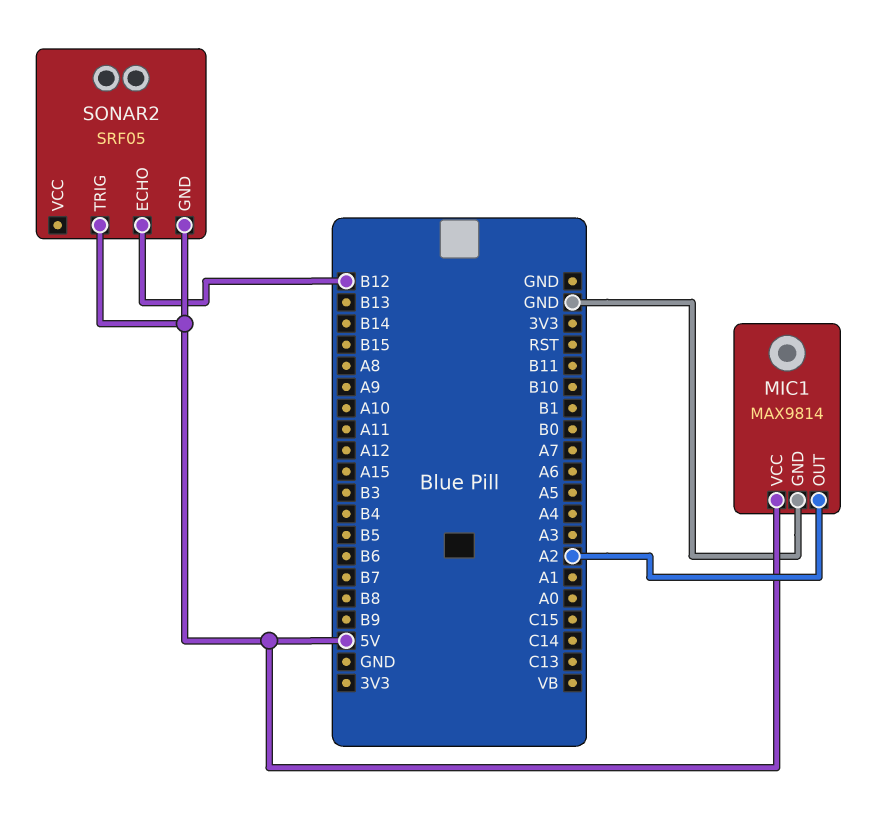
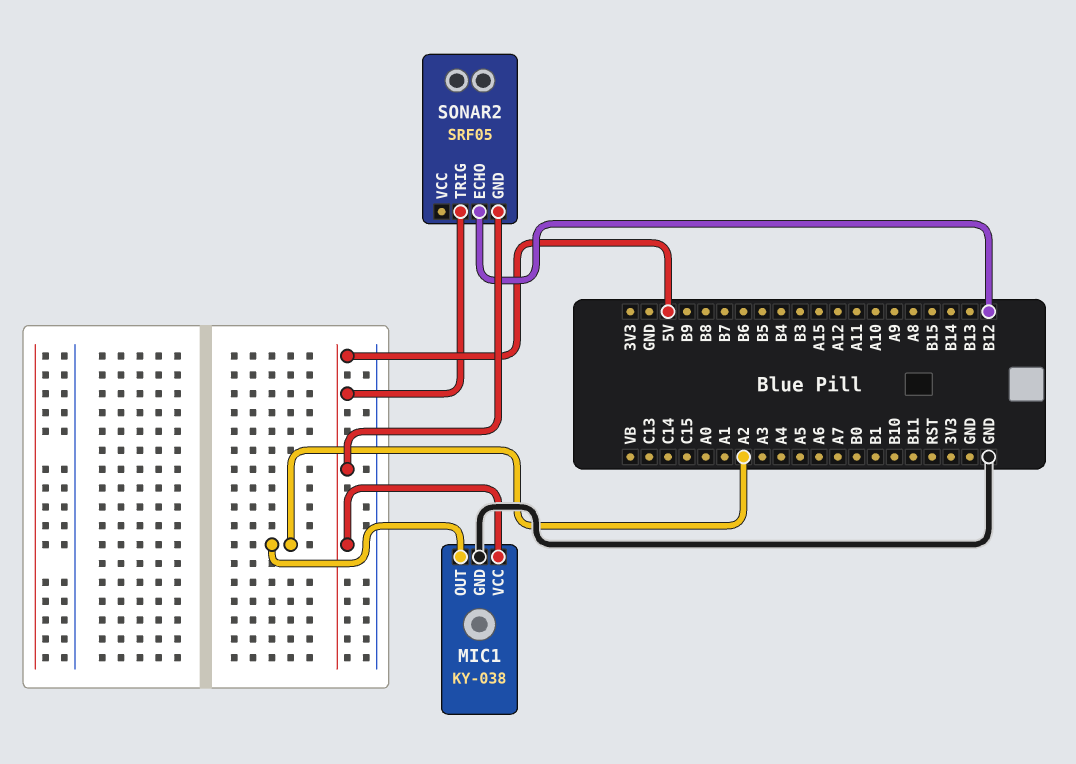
MIC1: MAX9814 -> KY-038

